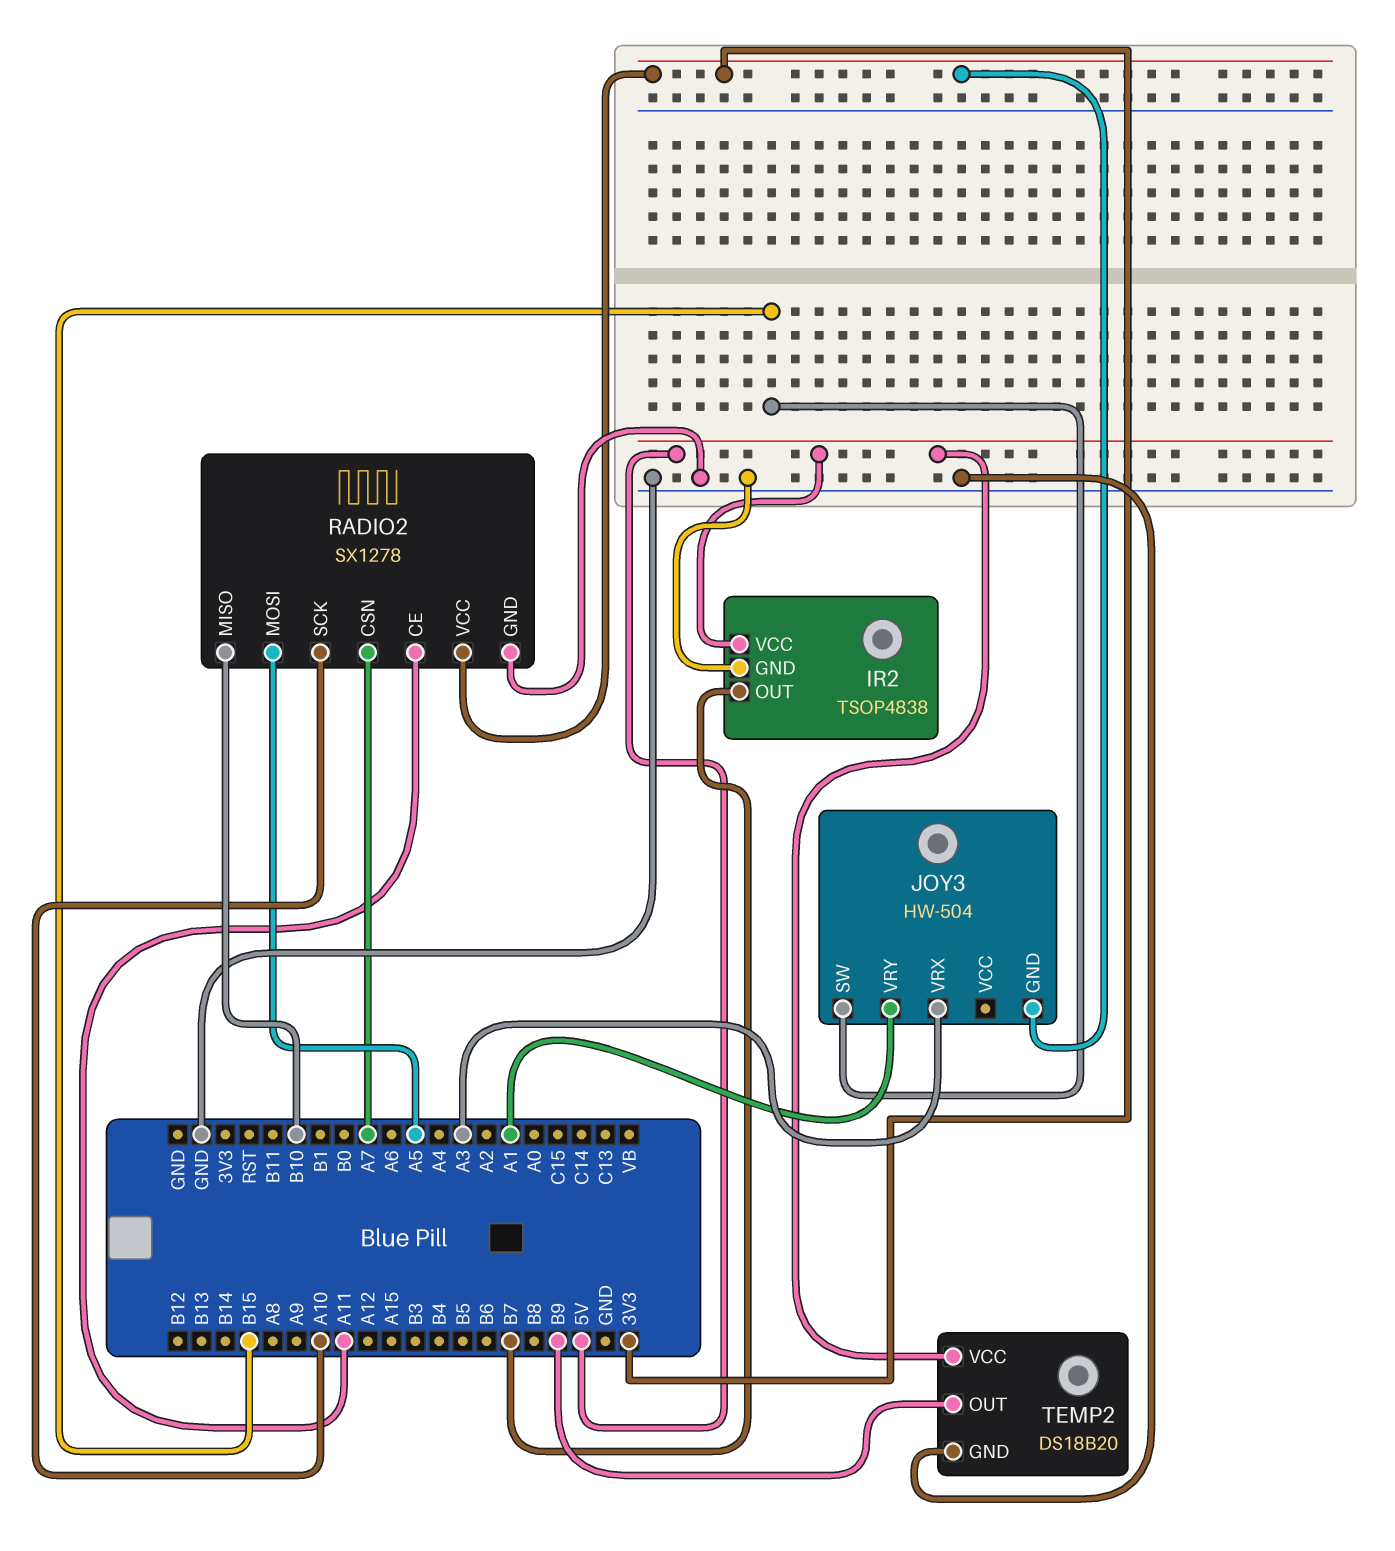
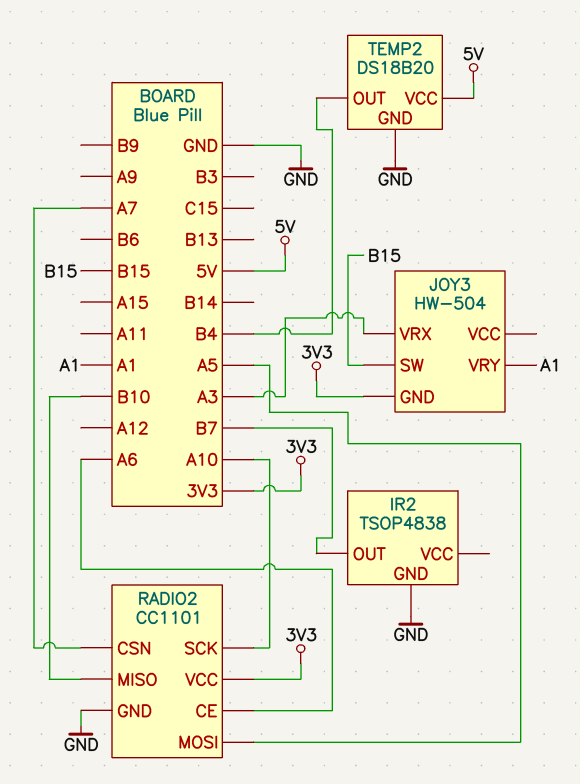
IR2 pin VCC: 5V -> none
RADIO2: SX1278 -> CC1101
RADIO2 pin CE: A11 -> A6
TEMP2 pin OUT: B9 -> B4

